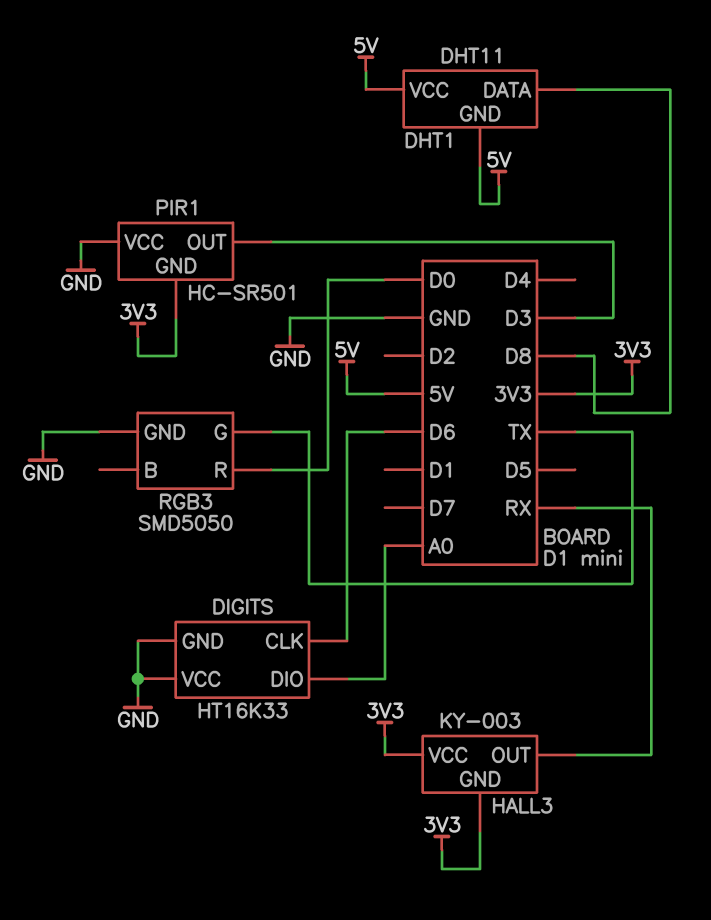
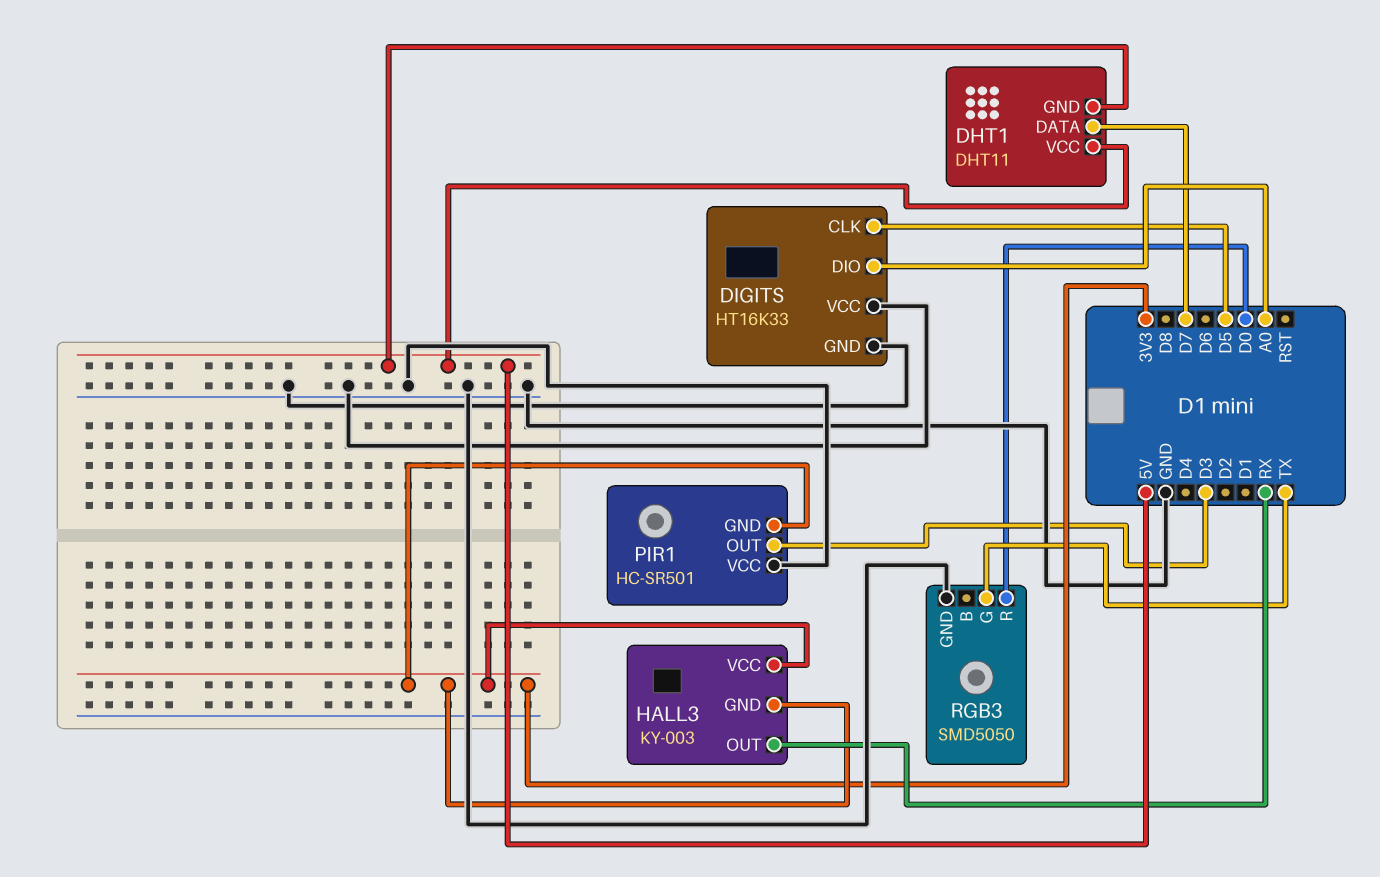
DHT1 pin DATA: D8 -> D7
DIGITS pin CLK: D6 -> D5

